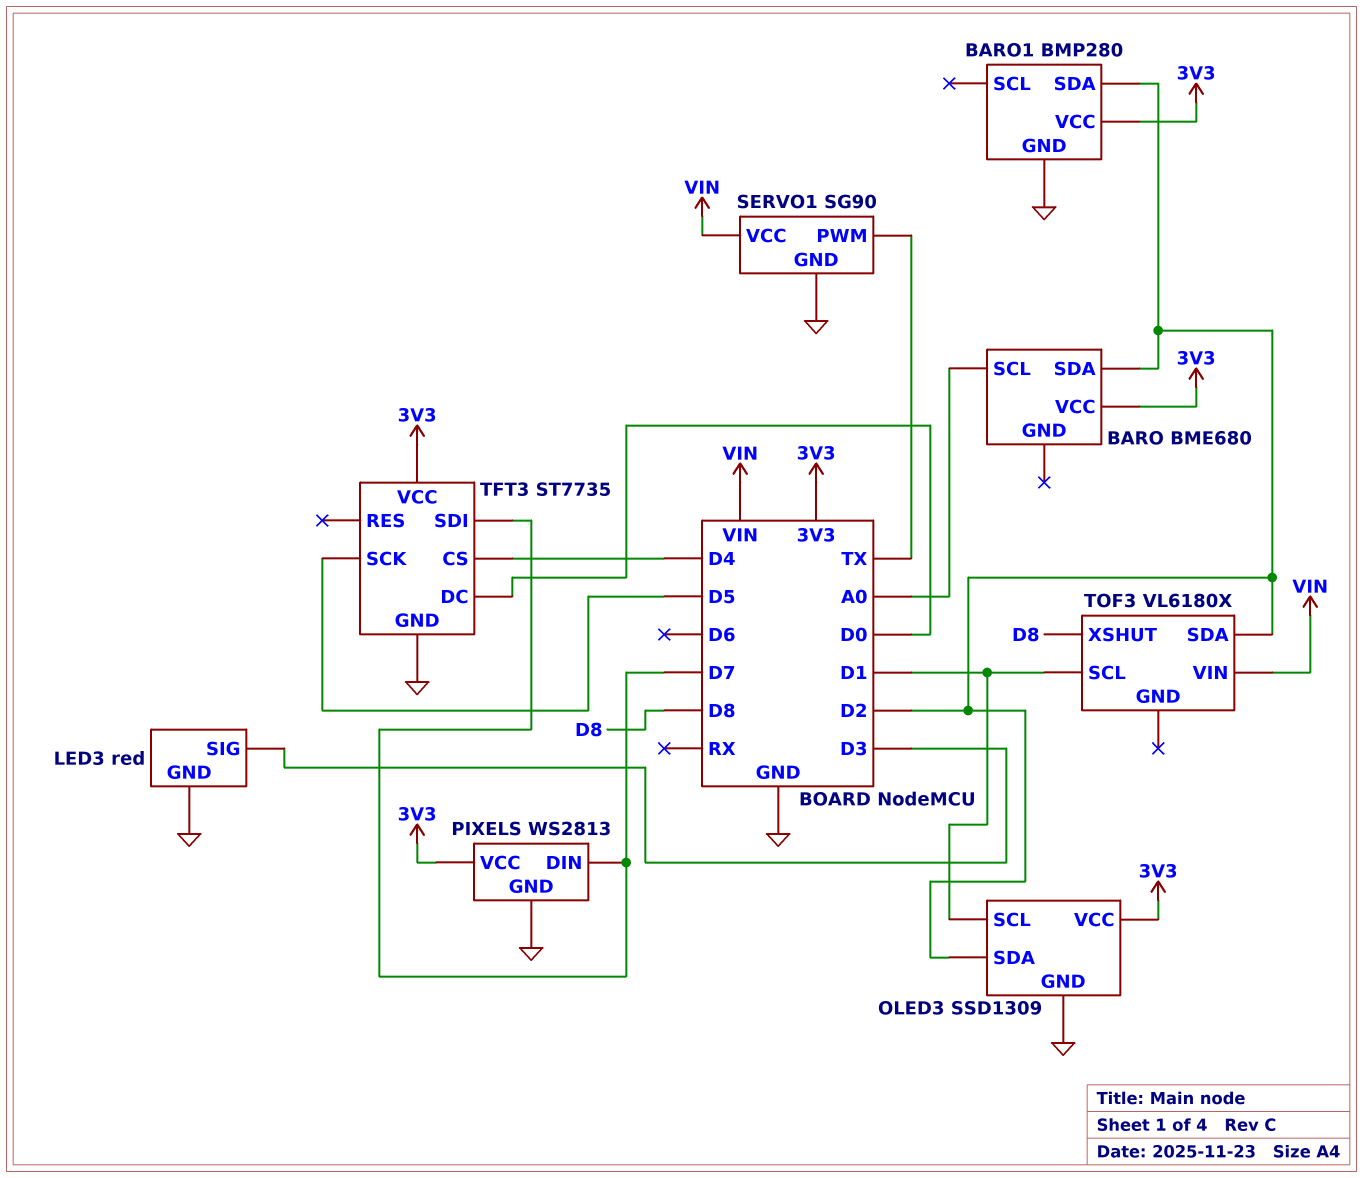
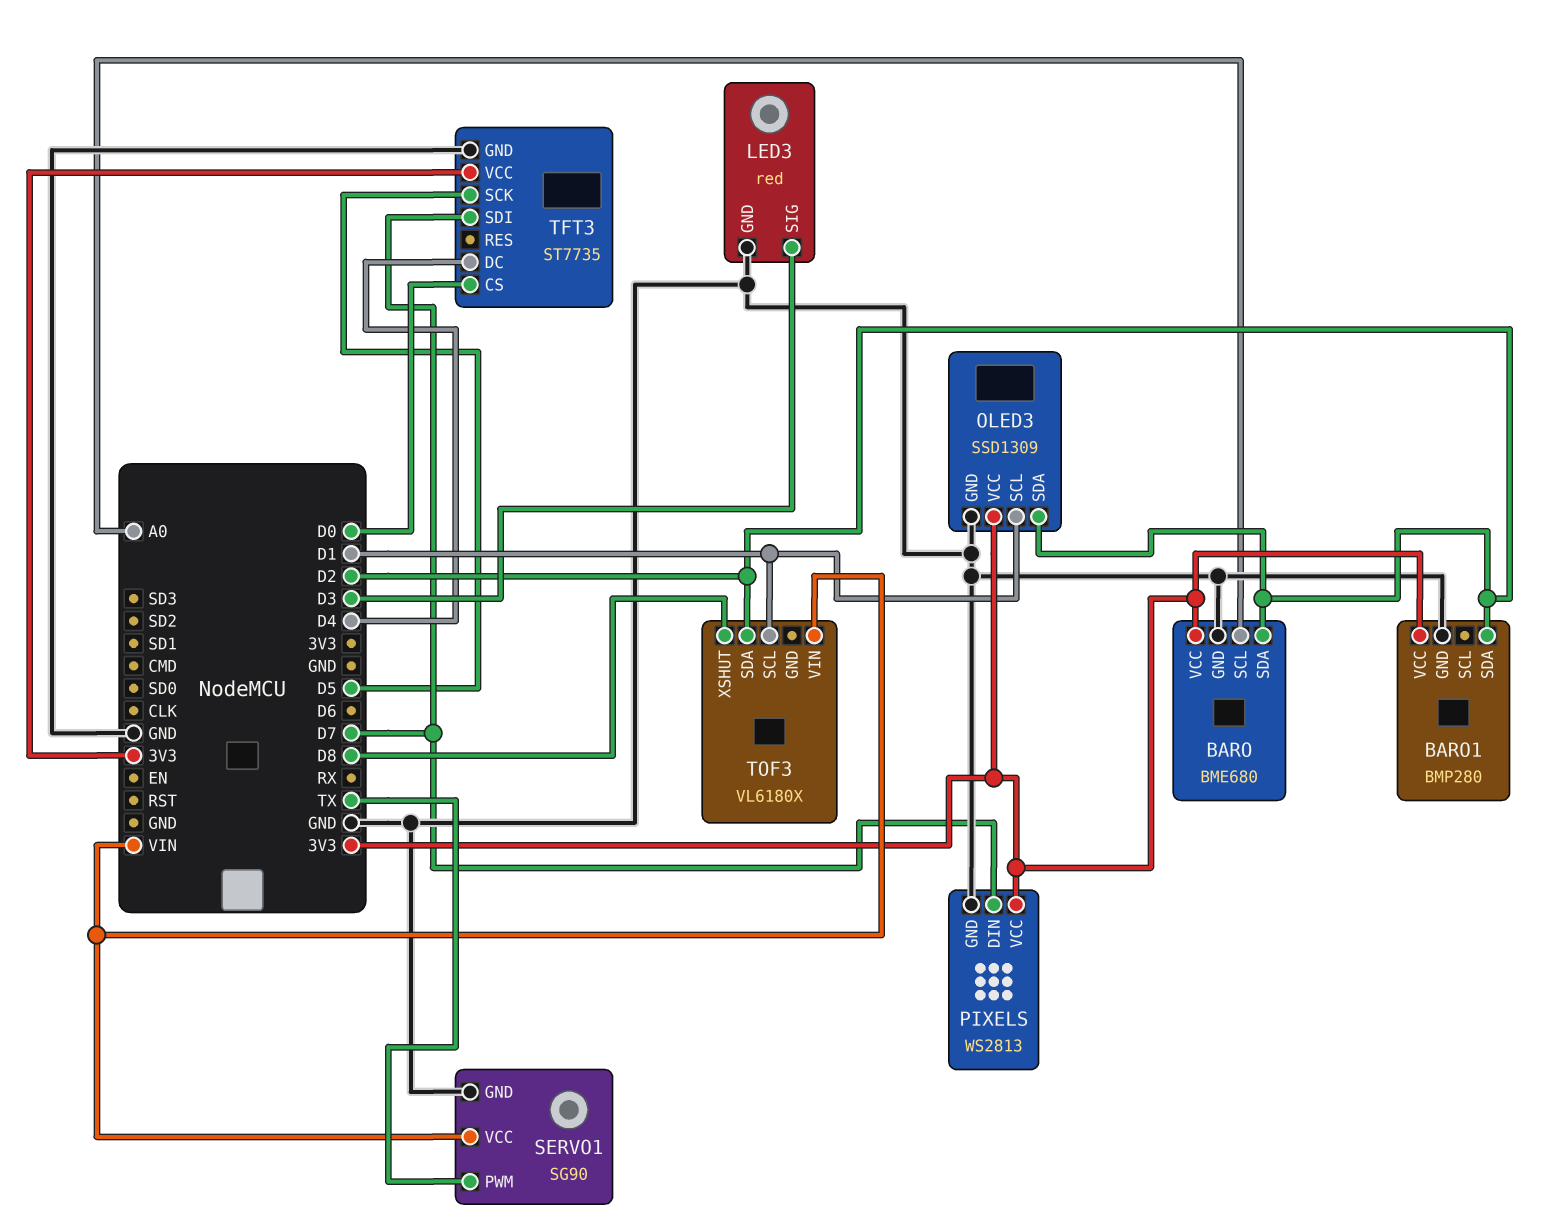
BARO pin GND: none -> GND
TFT3 pin CS: D4 -> D0
TFT3 pin DC: D0 -> D4

